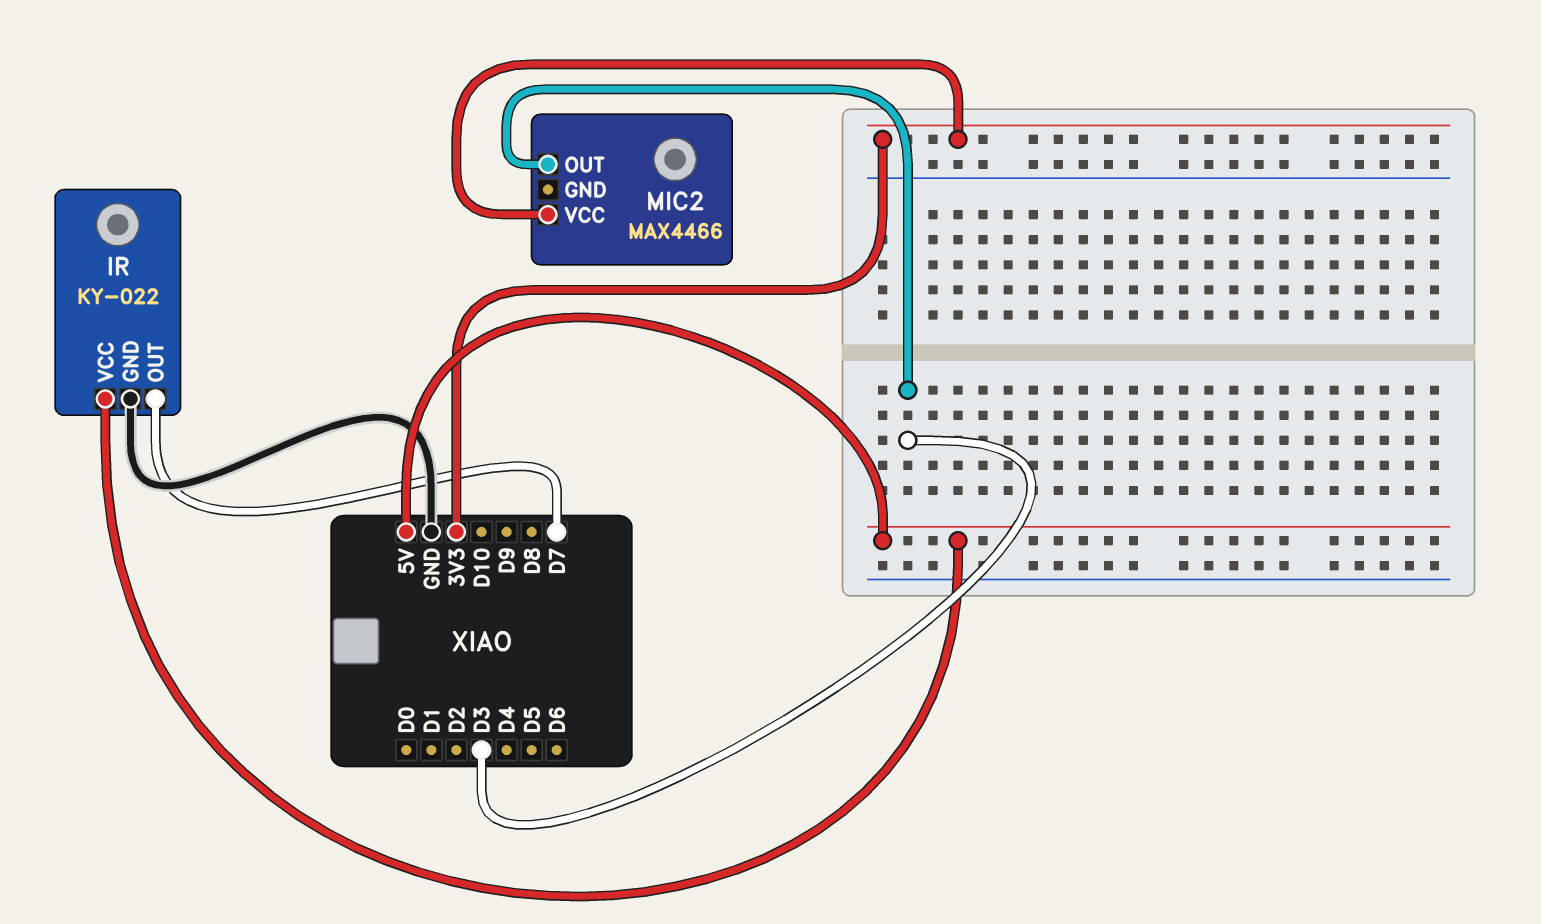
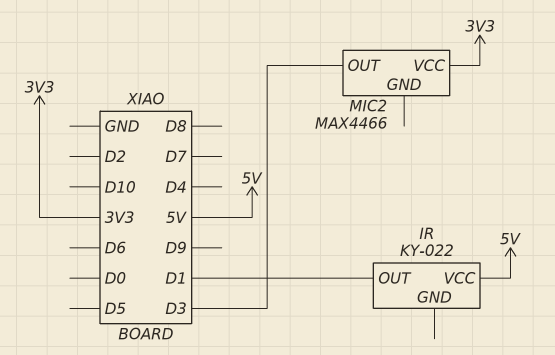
IR pin GND: GND -> none
IR pin OUT: D7 -> D1

